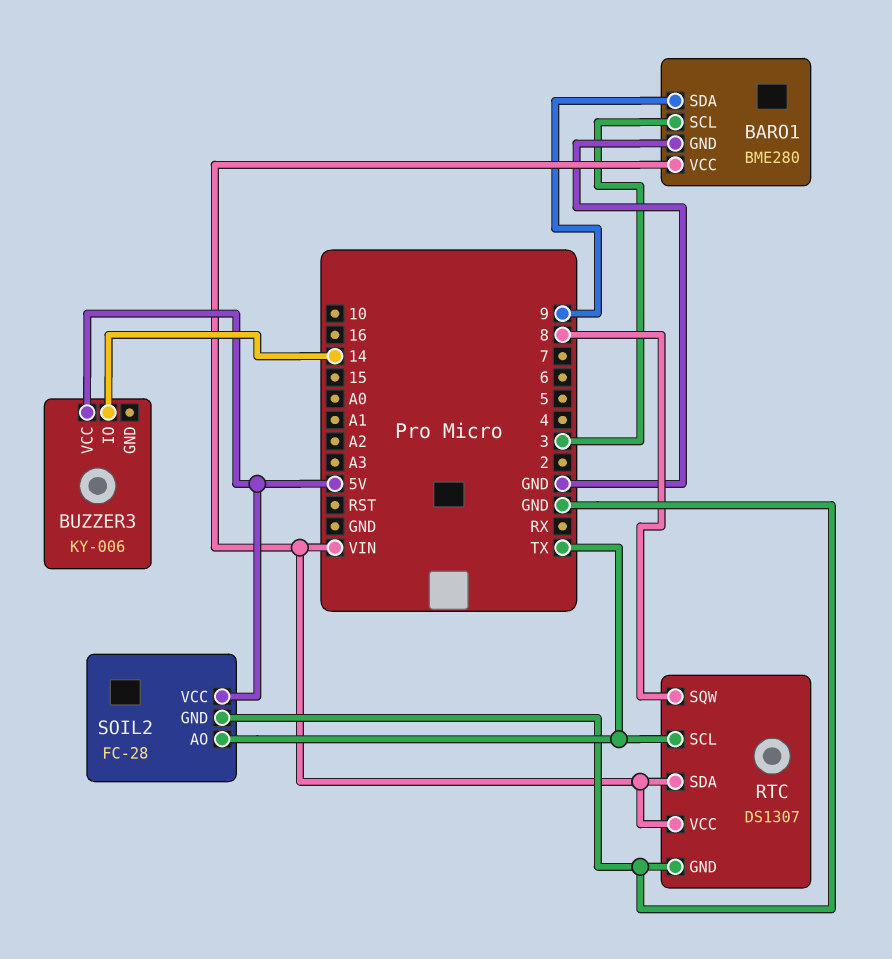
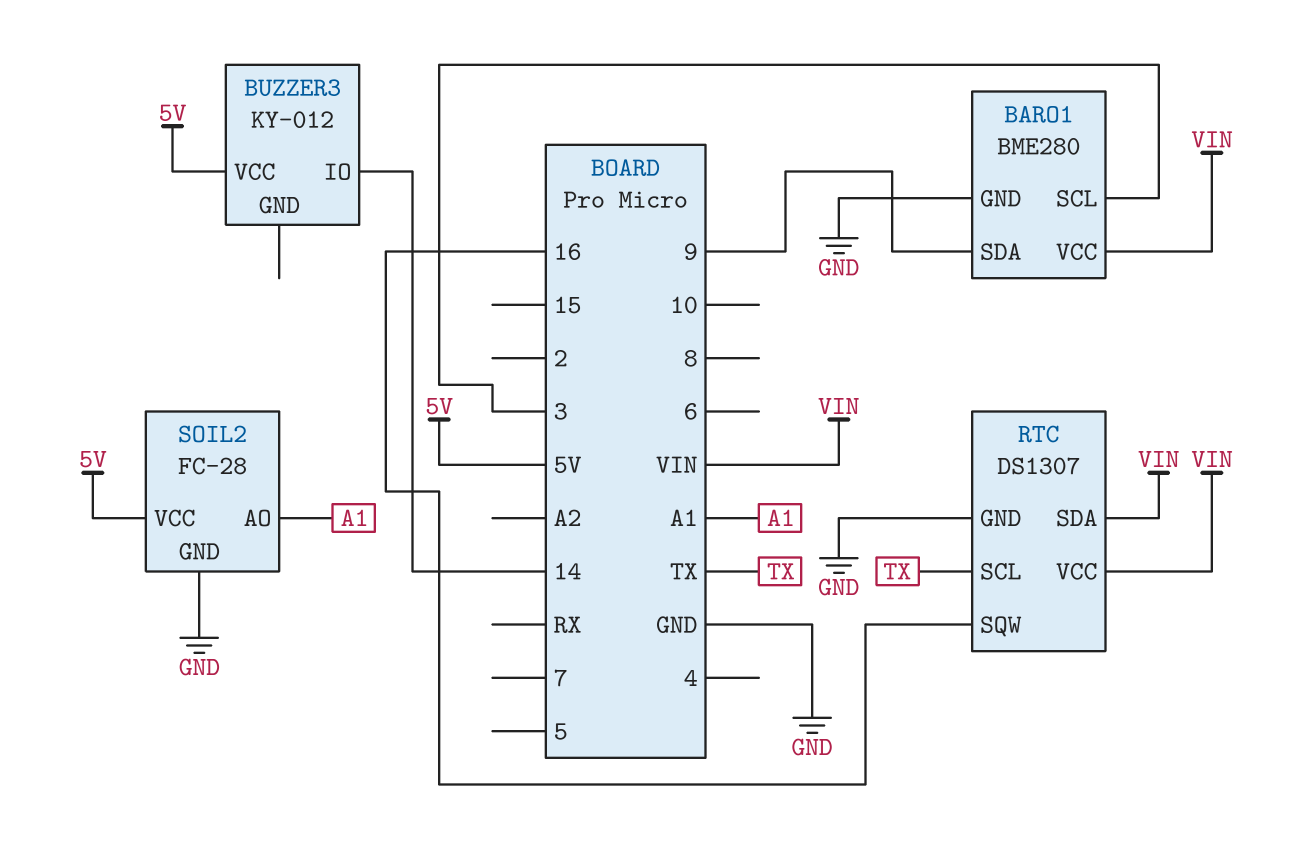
BUZZER3: KY-006 -> KY-012
RTC pin SQW: 8 -> 16
SOIL2 pin AO: TX -> A1

